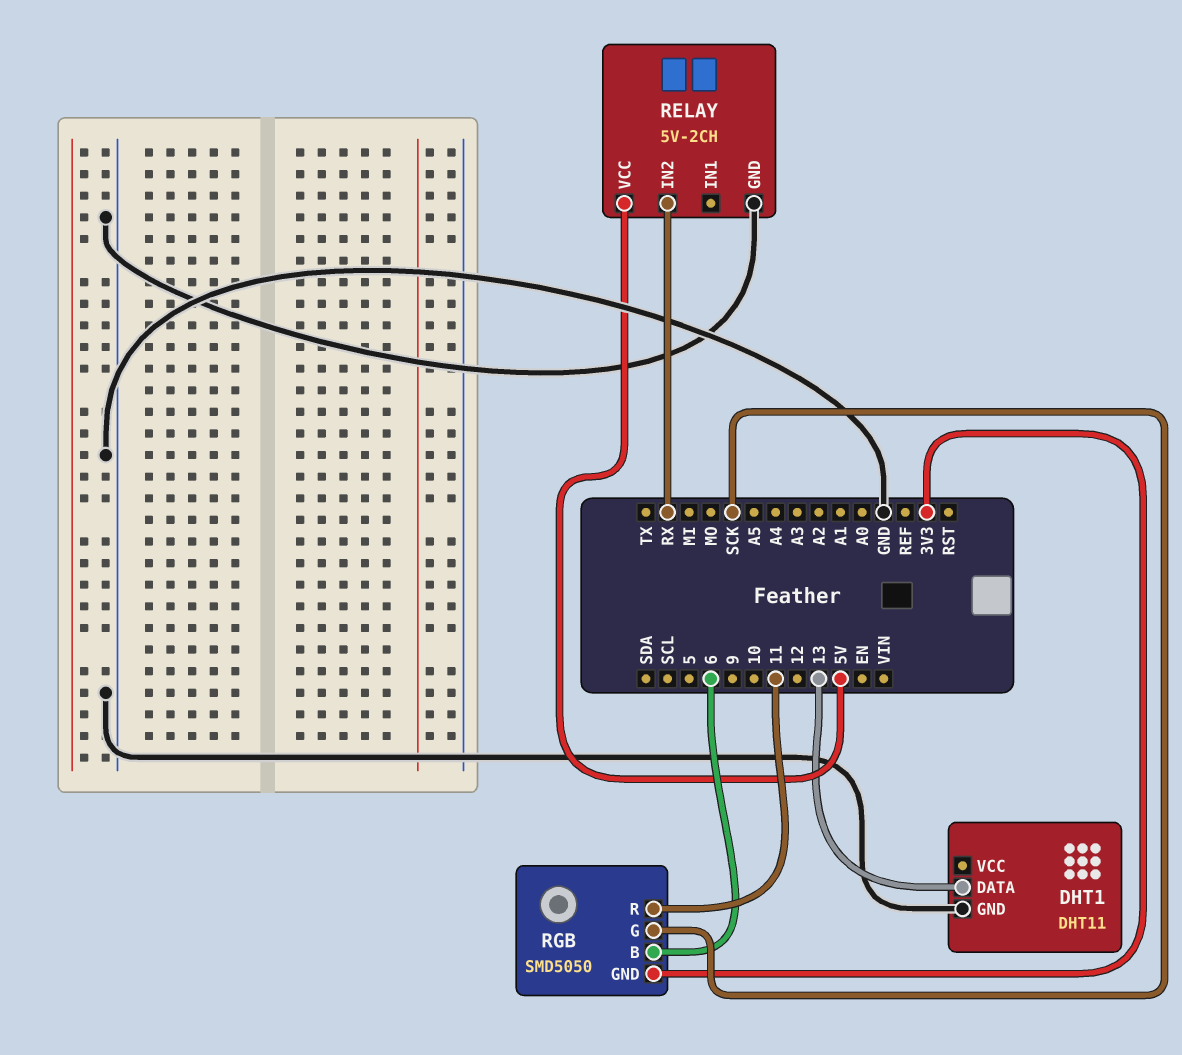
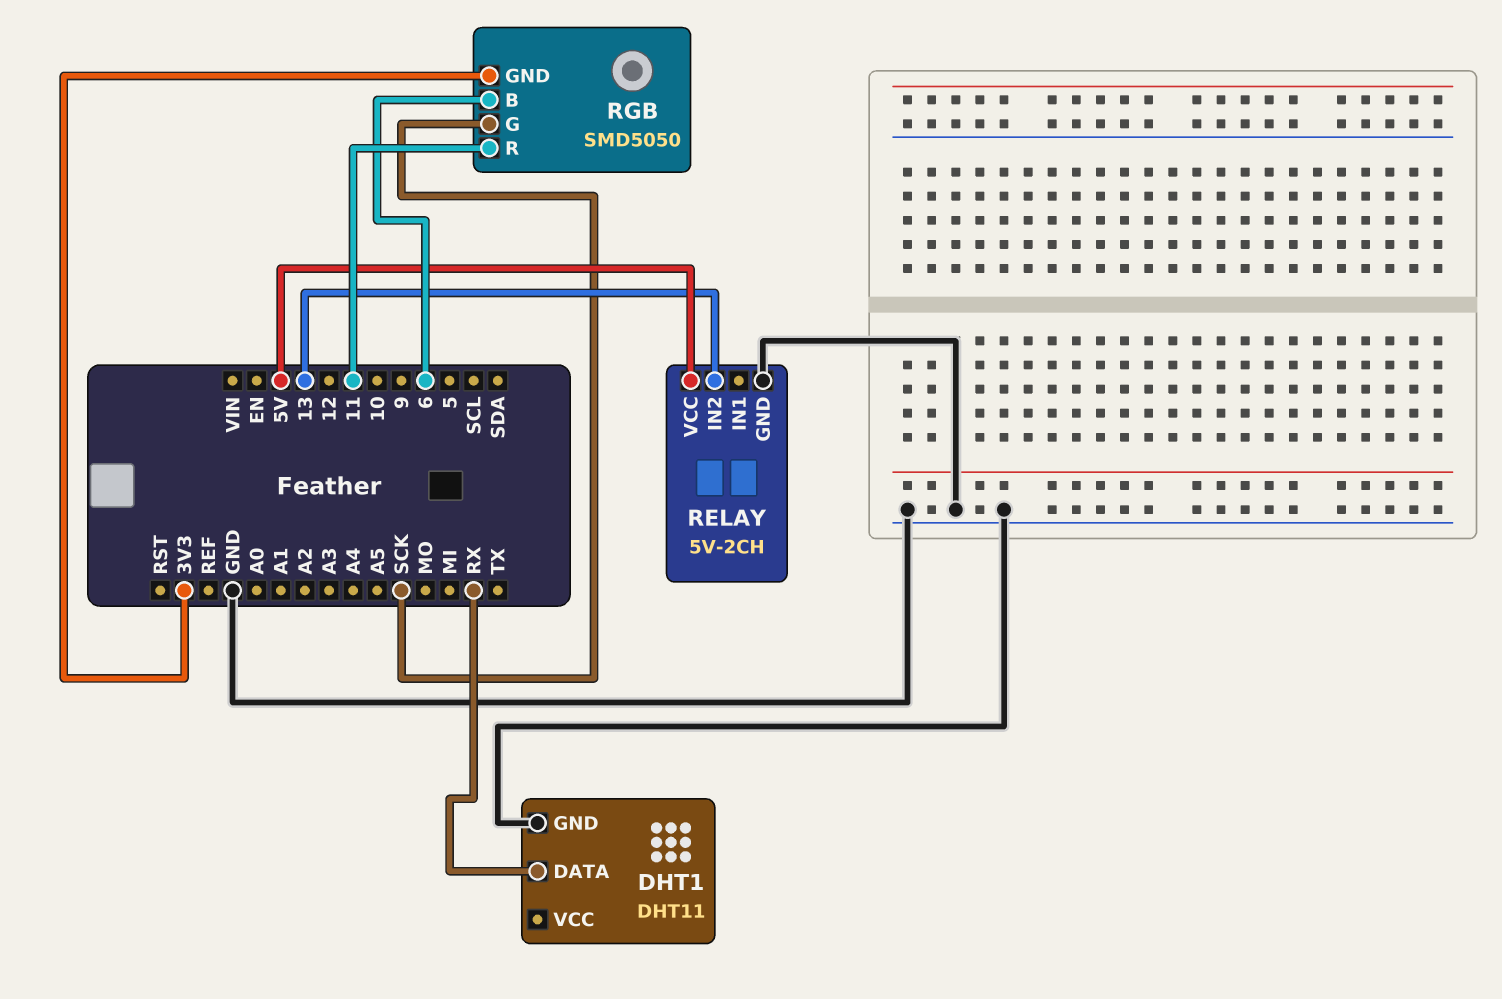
DHT1 pin DATA: 13 -> RX
RELAY pin IN2: RX -> 13

